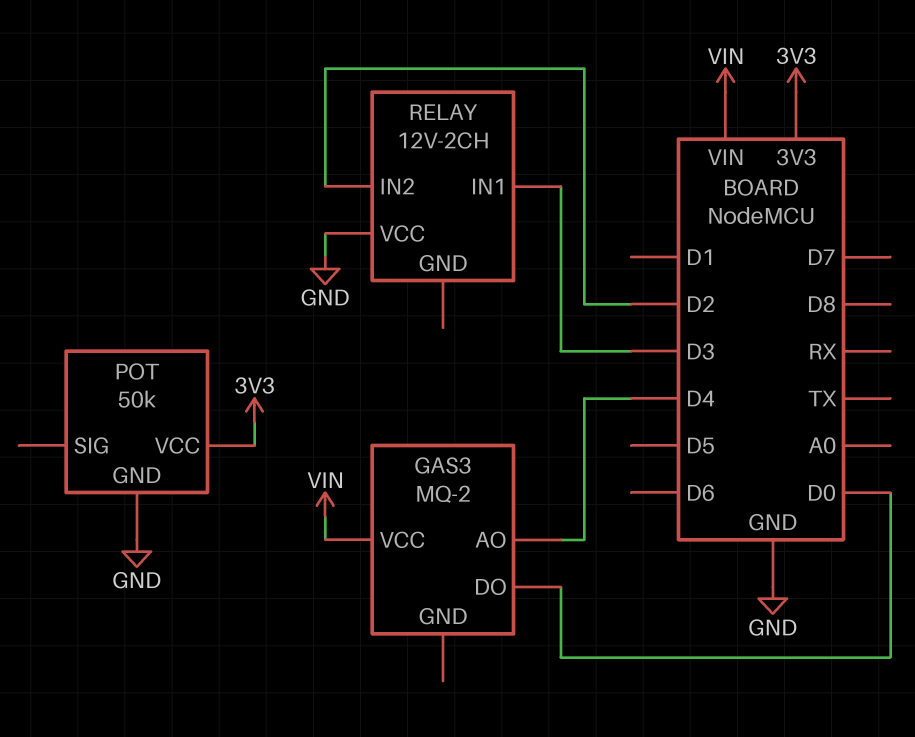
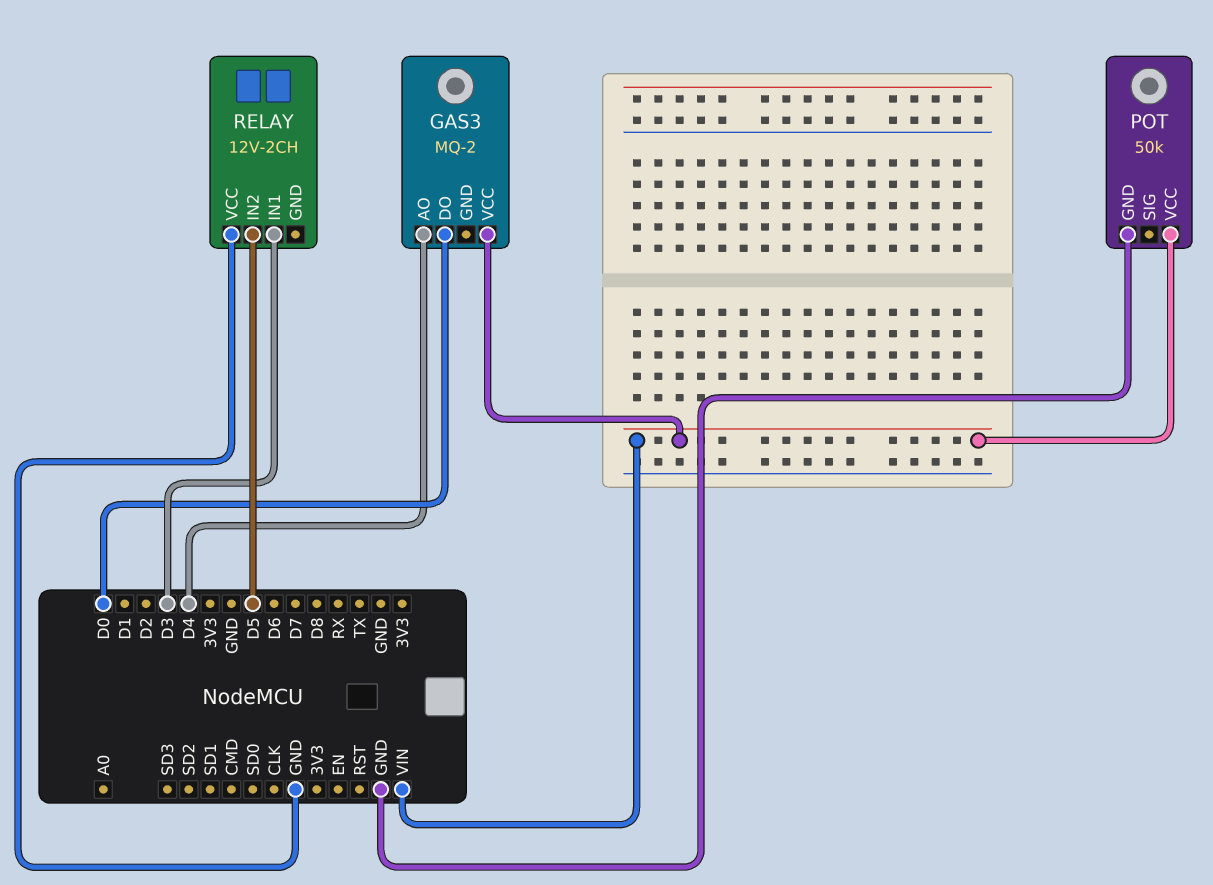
POT pin VCC: 3V3 -> VIN
RELAY pin IN2: D2 -> D5

